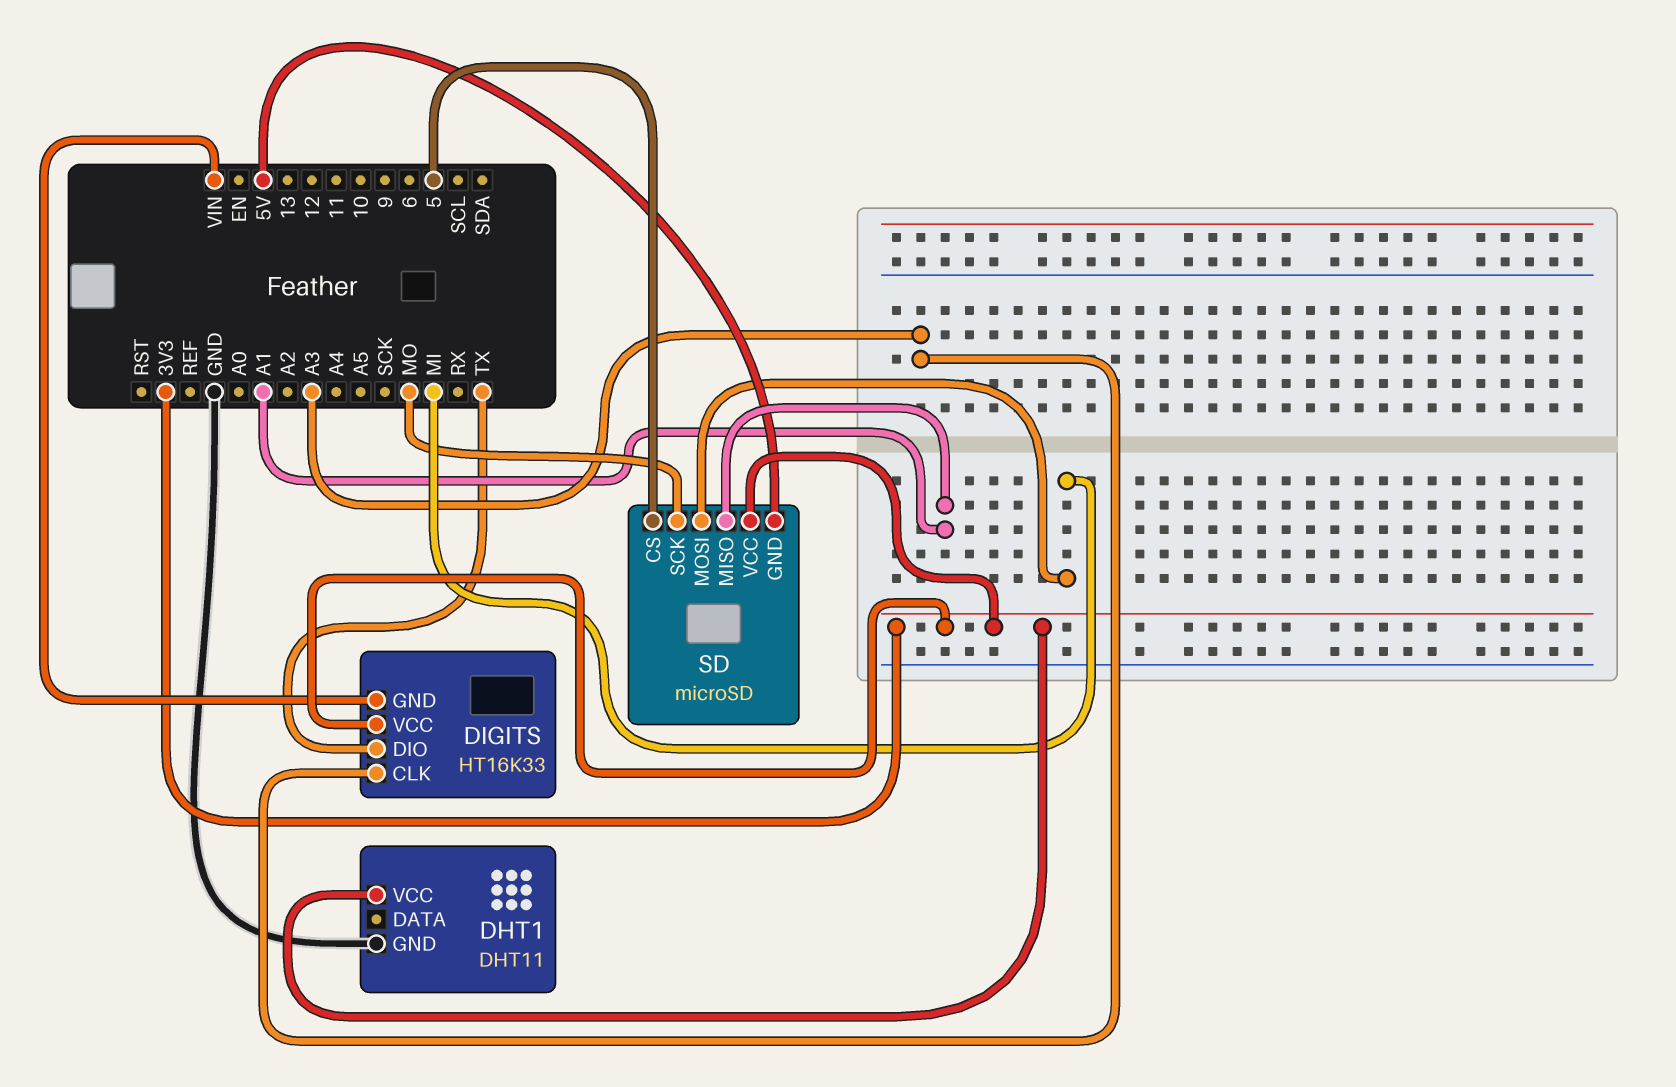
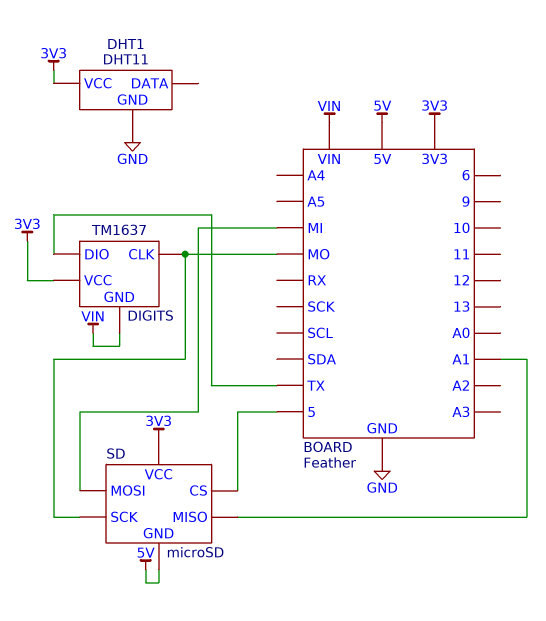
DIGITS: HT16K33 -> TM1637
DIGITS pin CLK: A3 -> MO

